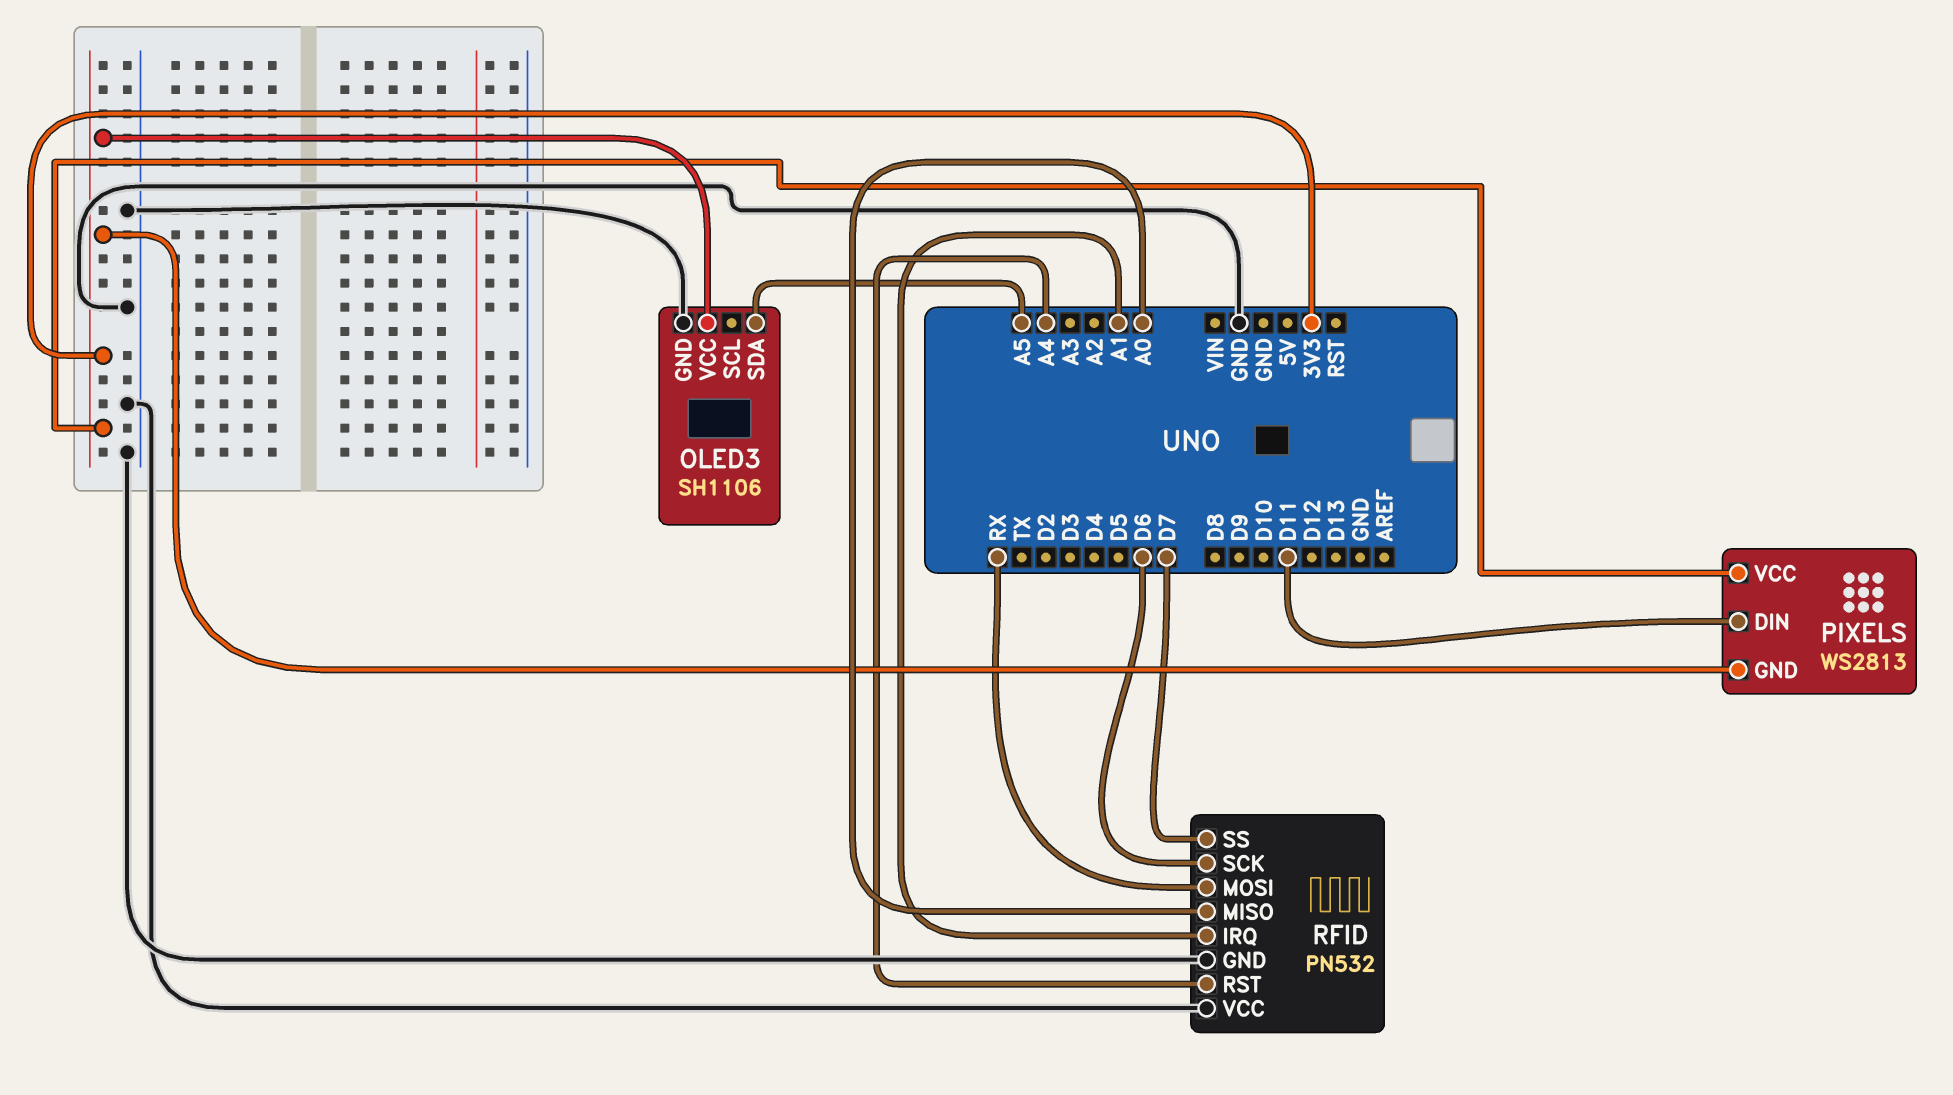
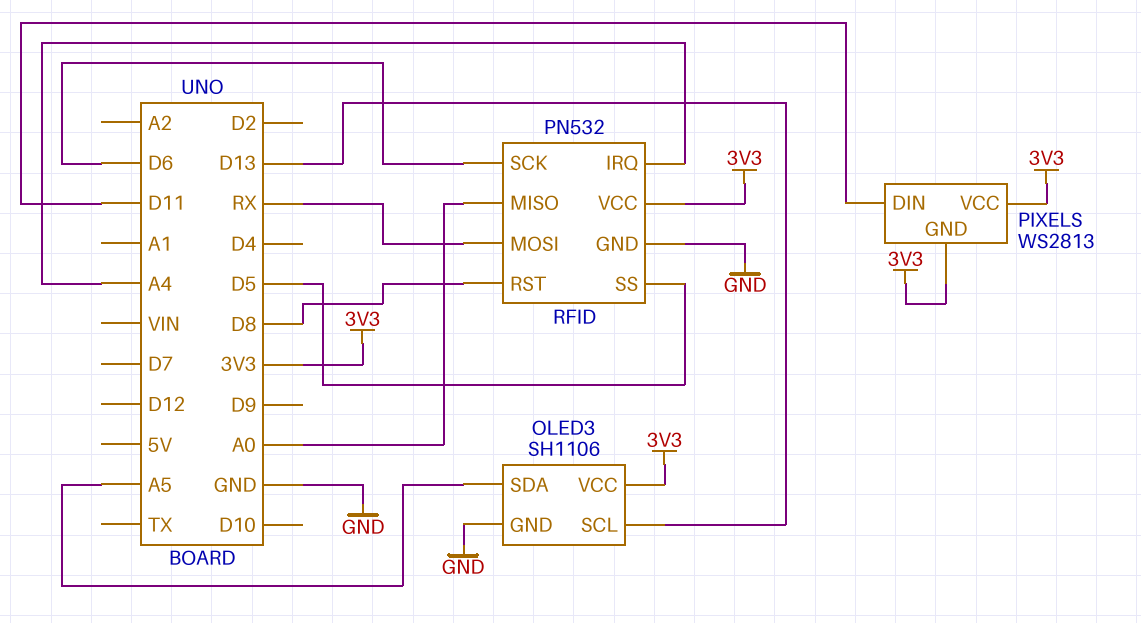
OLED3 pin SCL: none -> D13
RFID pin IRQ: A1 -> A4
RFID pin RST: A4 -> D8
RFID pin SS: D7 -> D5
RFID pin VCC: GND -> 3V3

